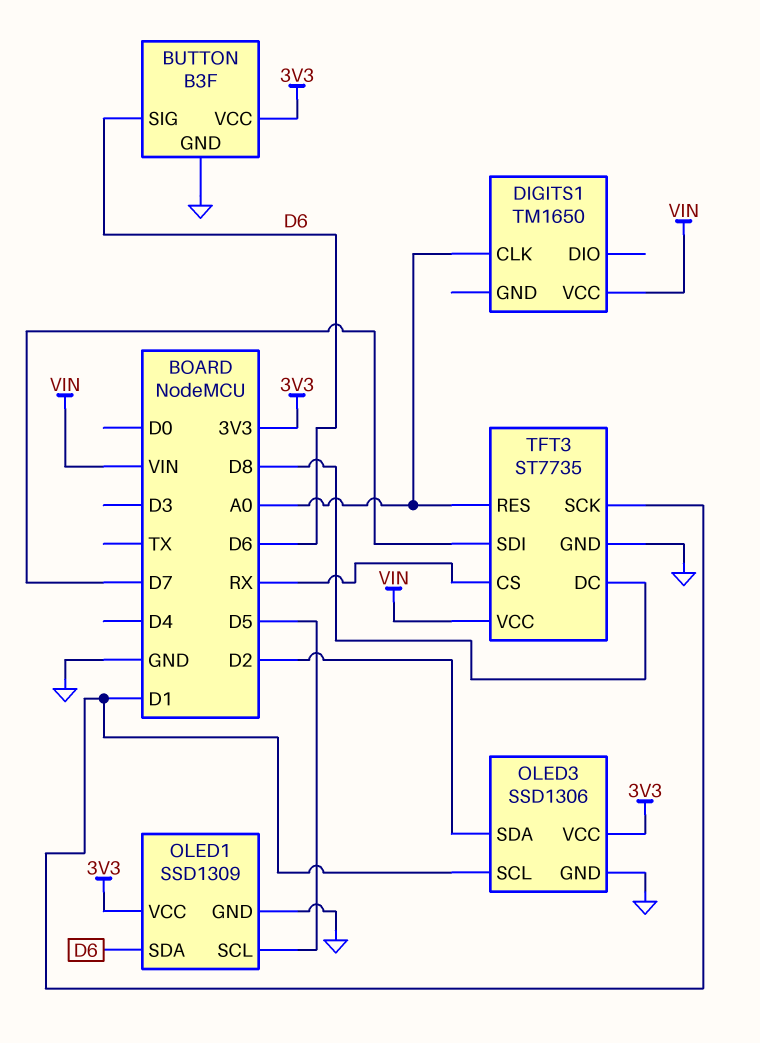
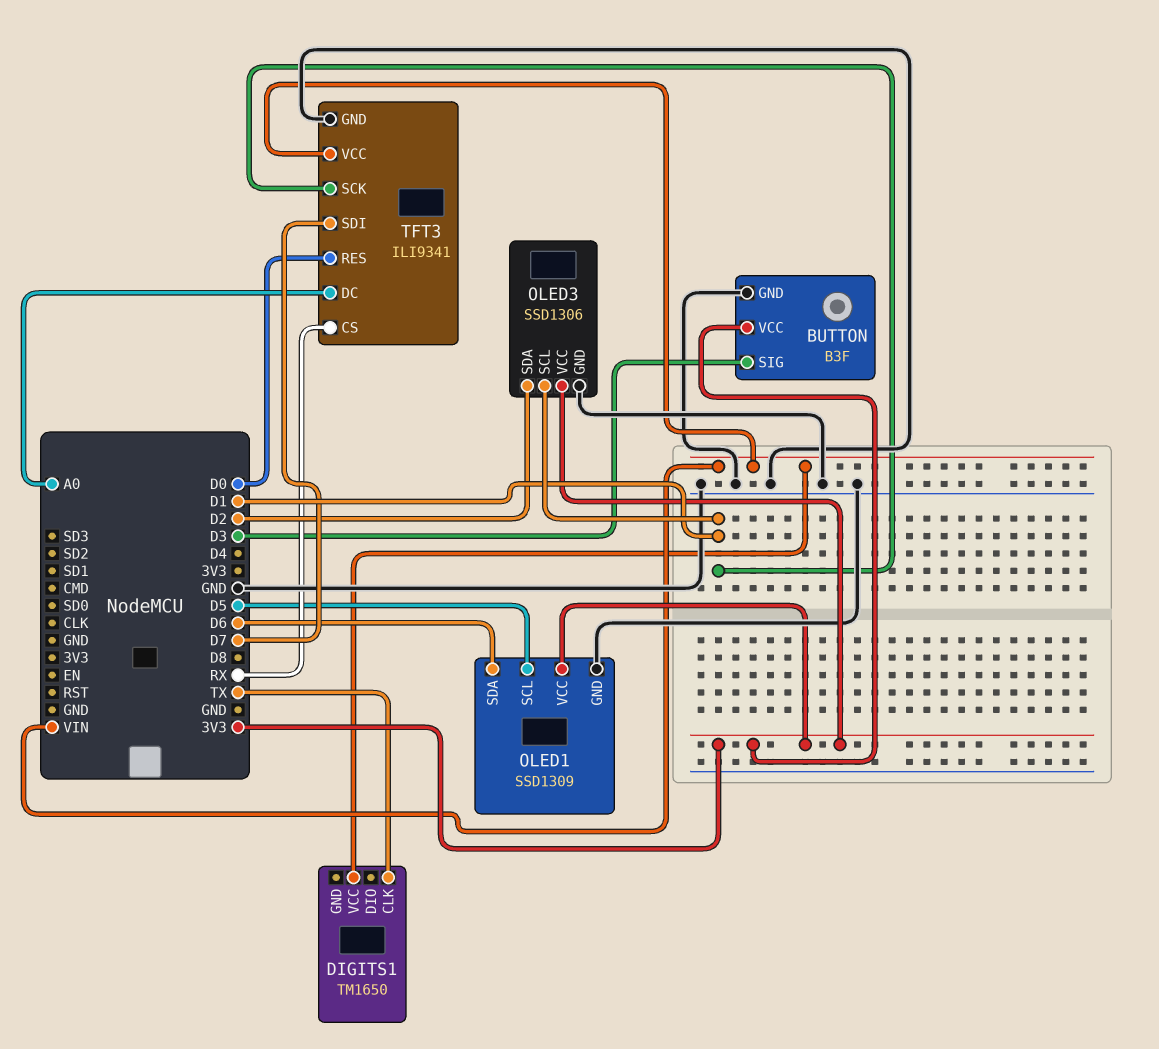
BUTTON pin SIG: D6 -> D3
DIGITS1 pin CLK: A0 -> TX
TFT3: ST7735 -> ILI9341
TFT3 pin DC: D8 -> A0
TFT3 pin RES: A0 -> D0

